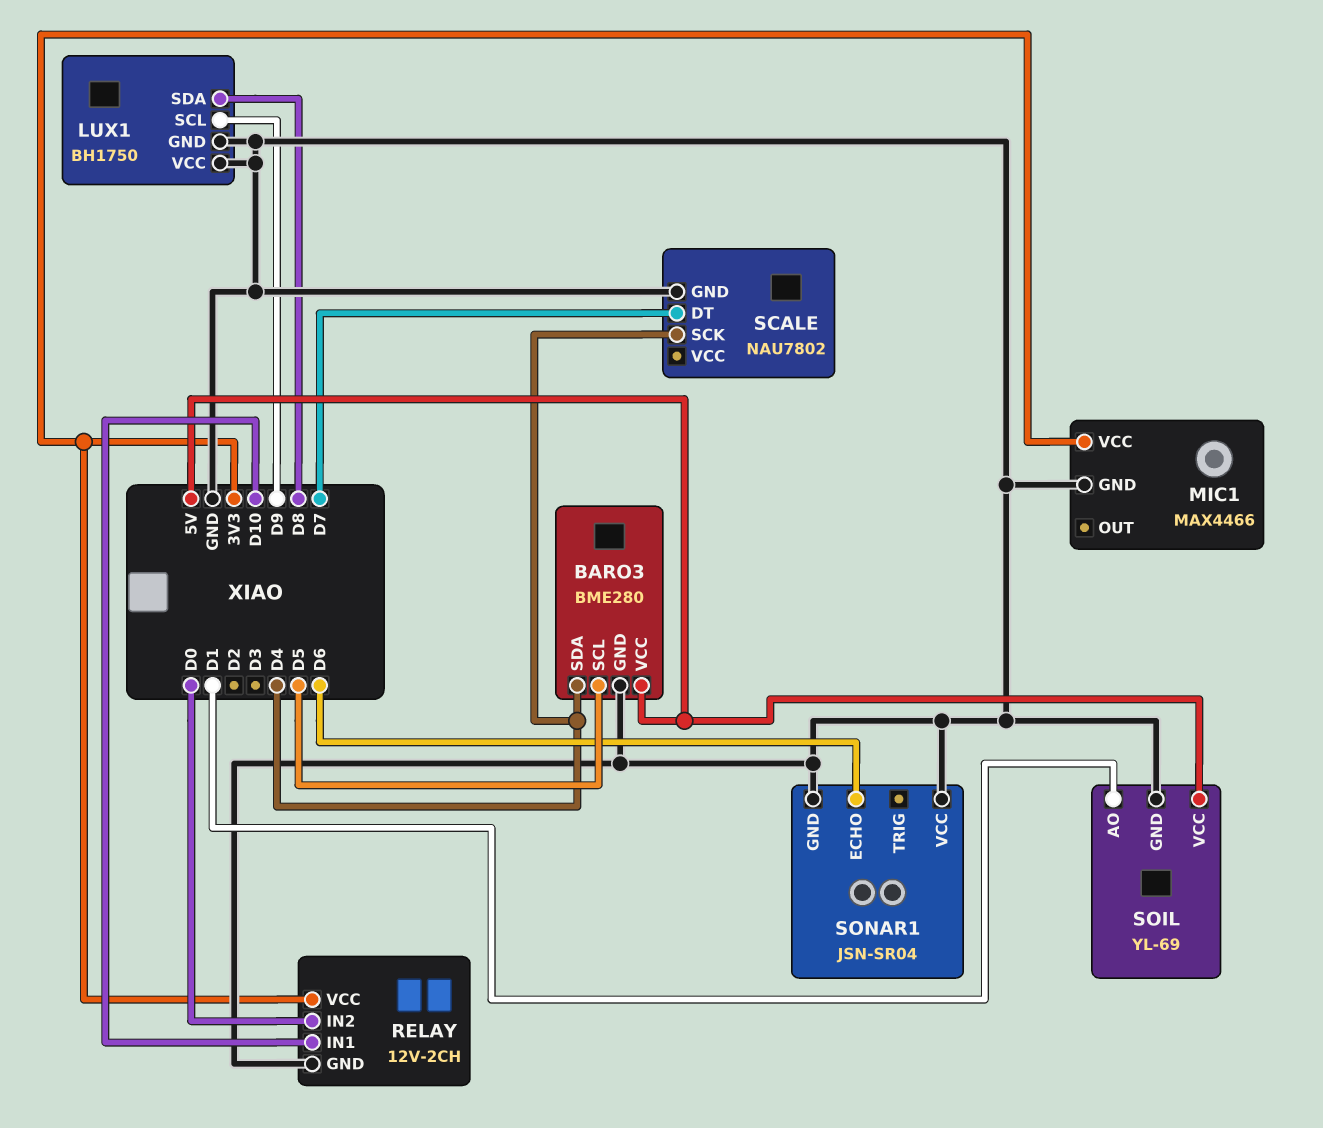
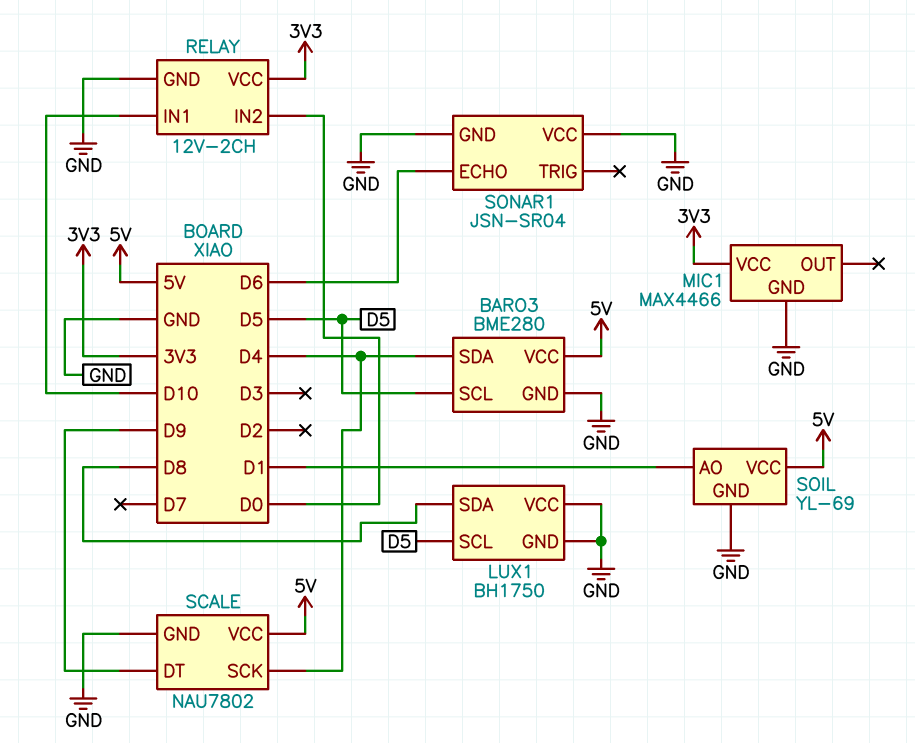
LUX1 pin SCL: D9 -> D5
SCALE pin DT: D7 -> D9
SCALE pin VCC: none -> 5V

